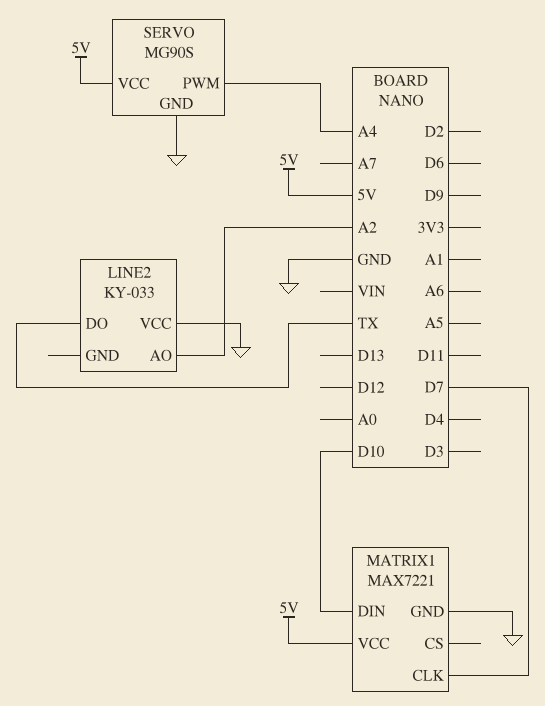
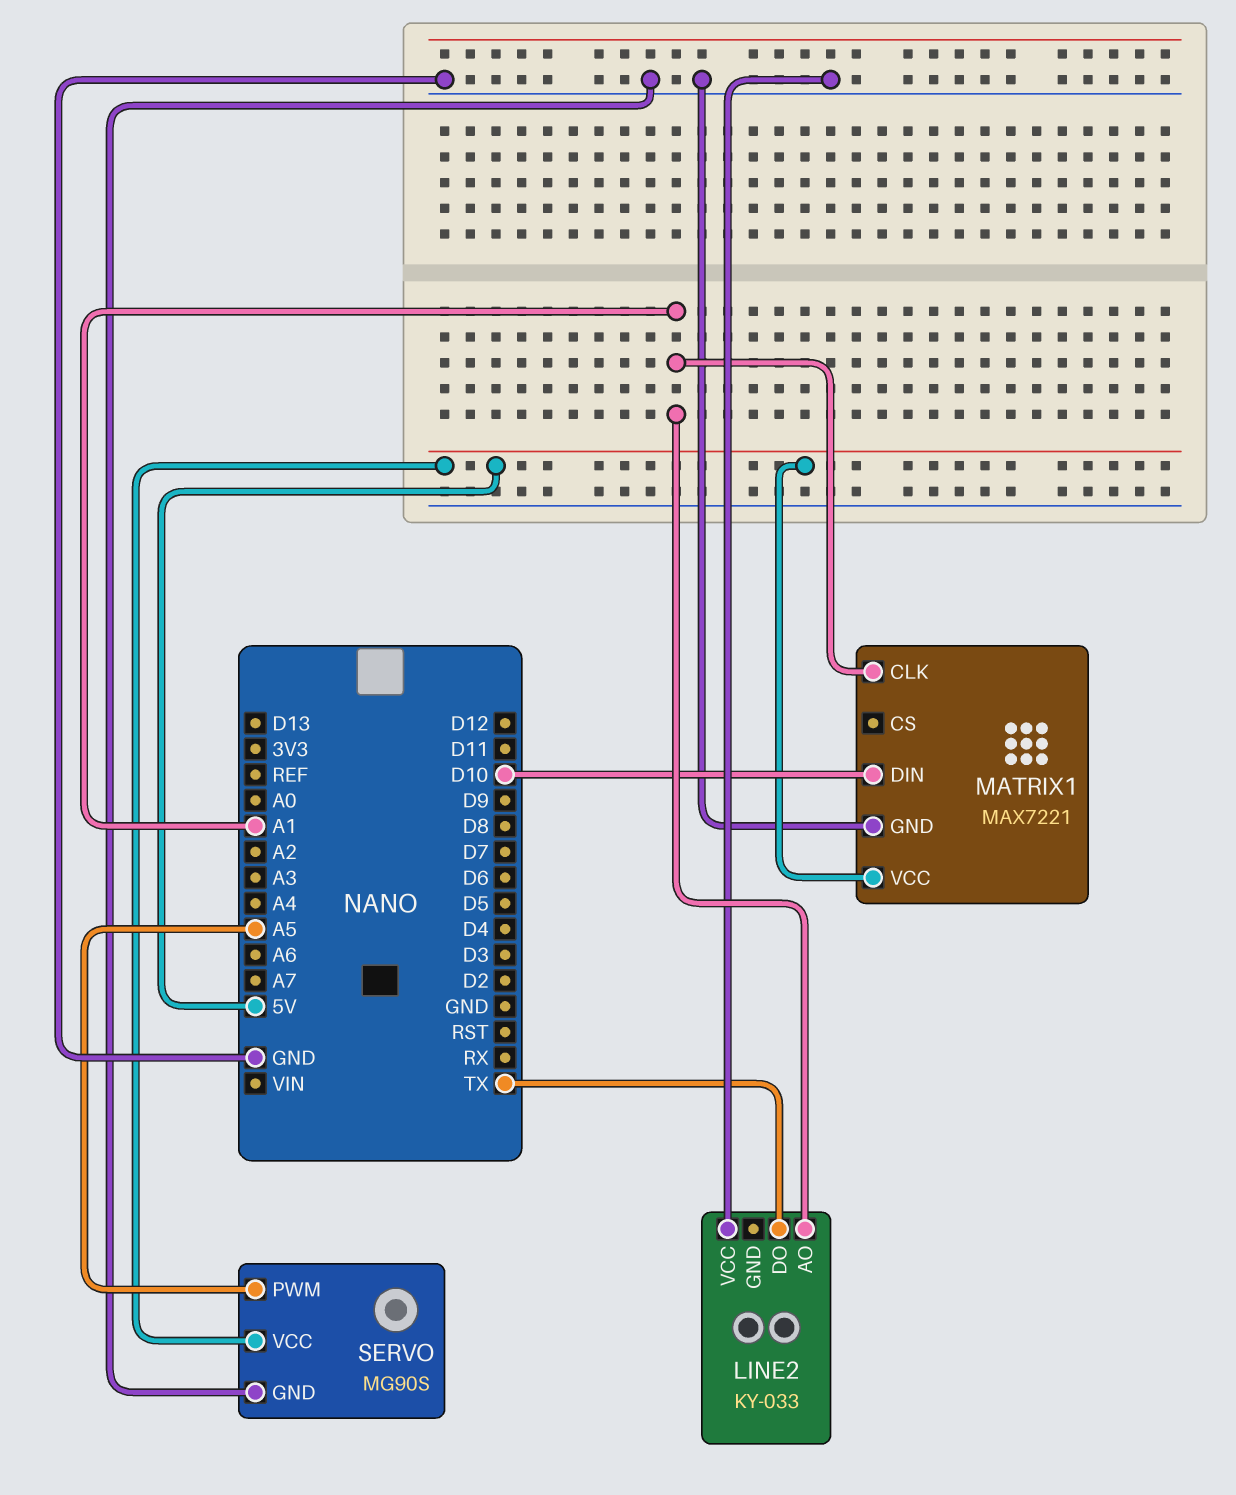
LINE2 pin AO: A2 -> A1
MATRIX1 pin CLK: D7 -> A1
SERVO pin PWM: A4 -> A5

